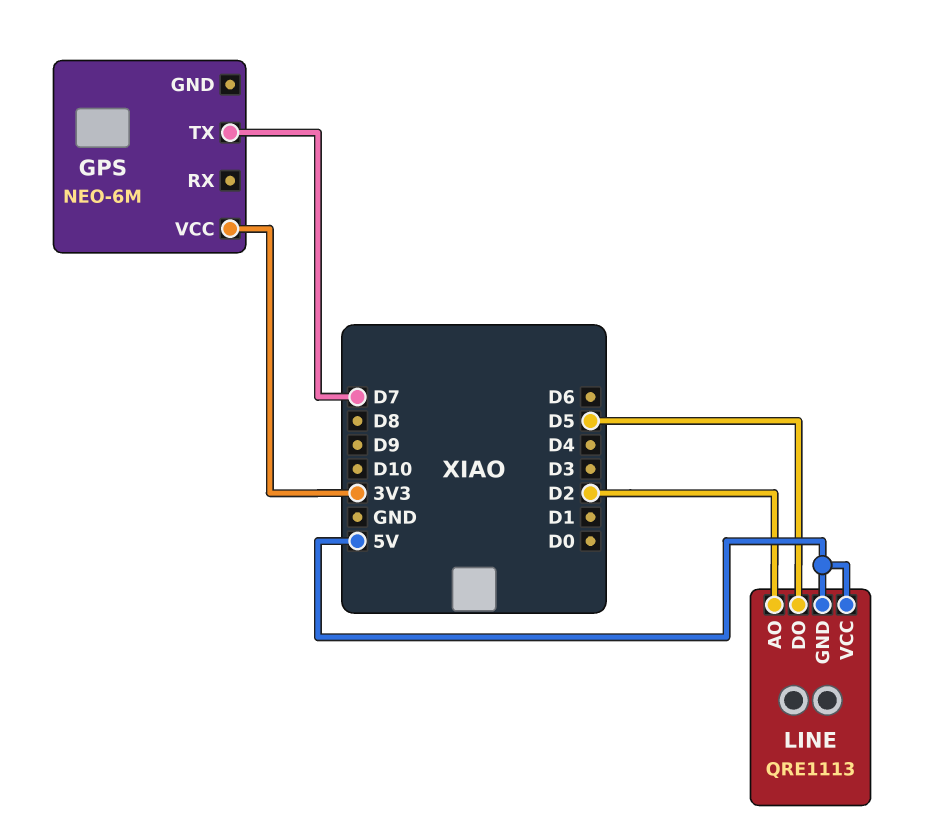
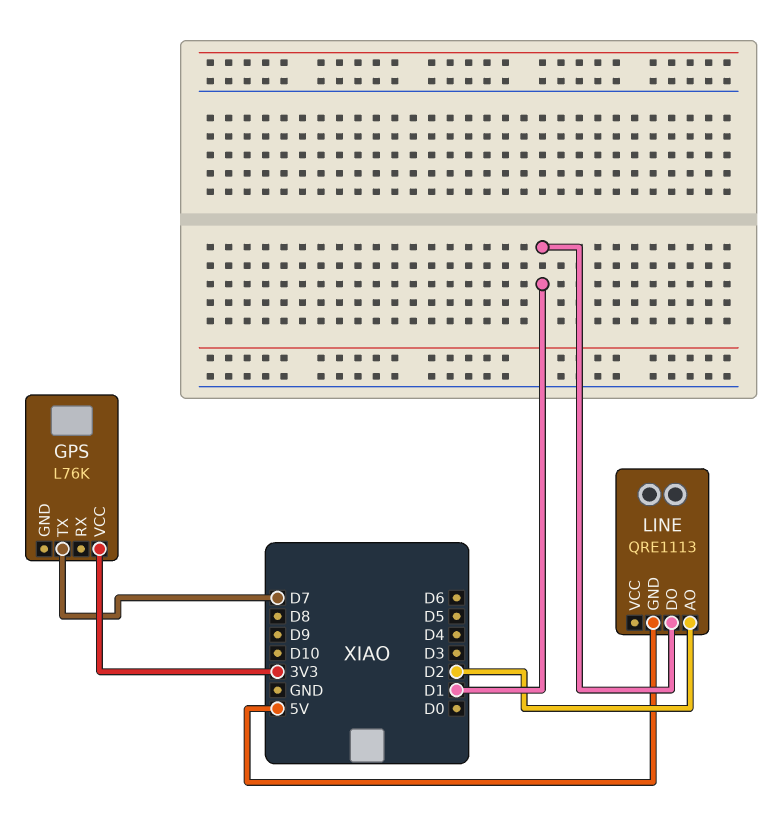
GPS: NEO-6M -> L76K
LINE pin DO: D5 -> D1
LINE pin VCC: 5V -> none

